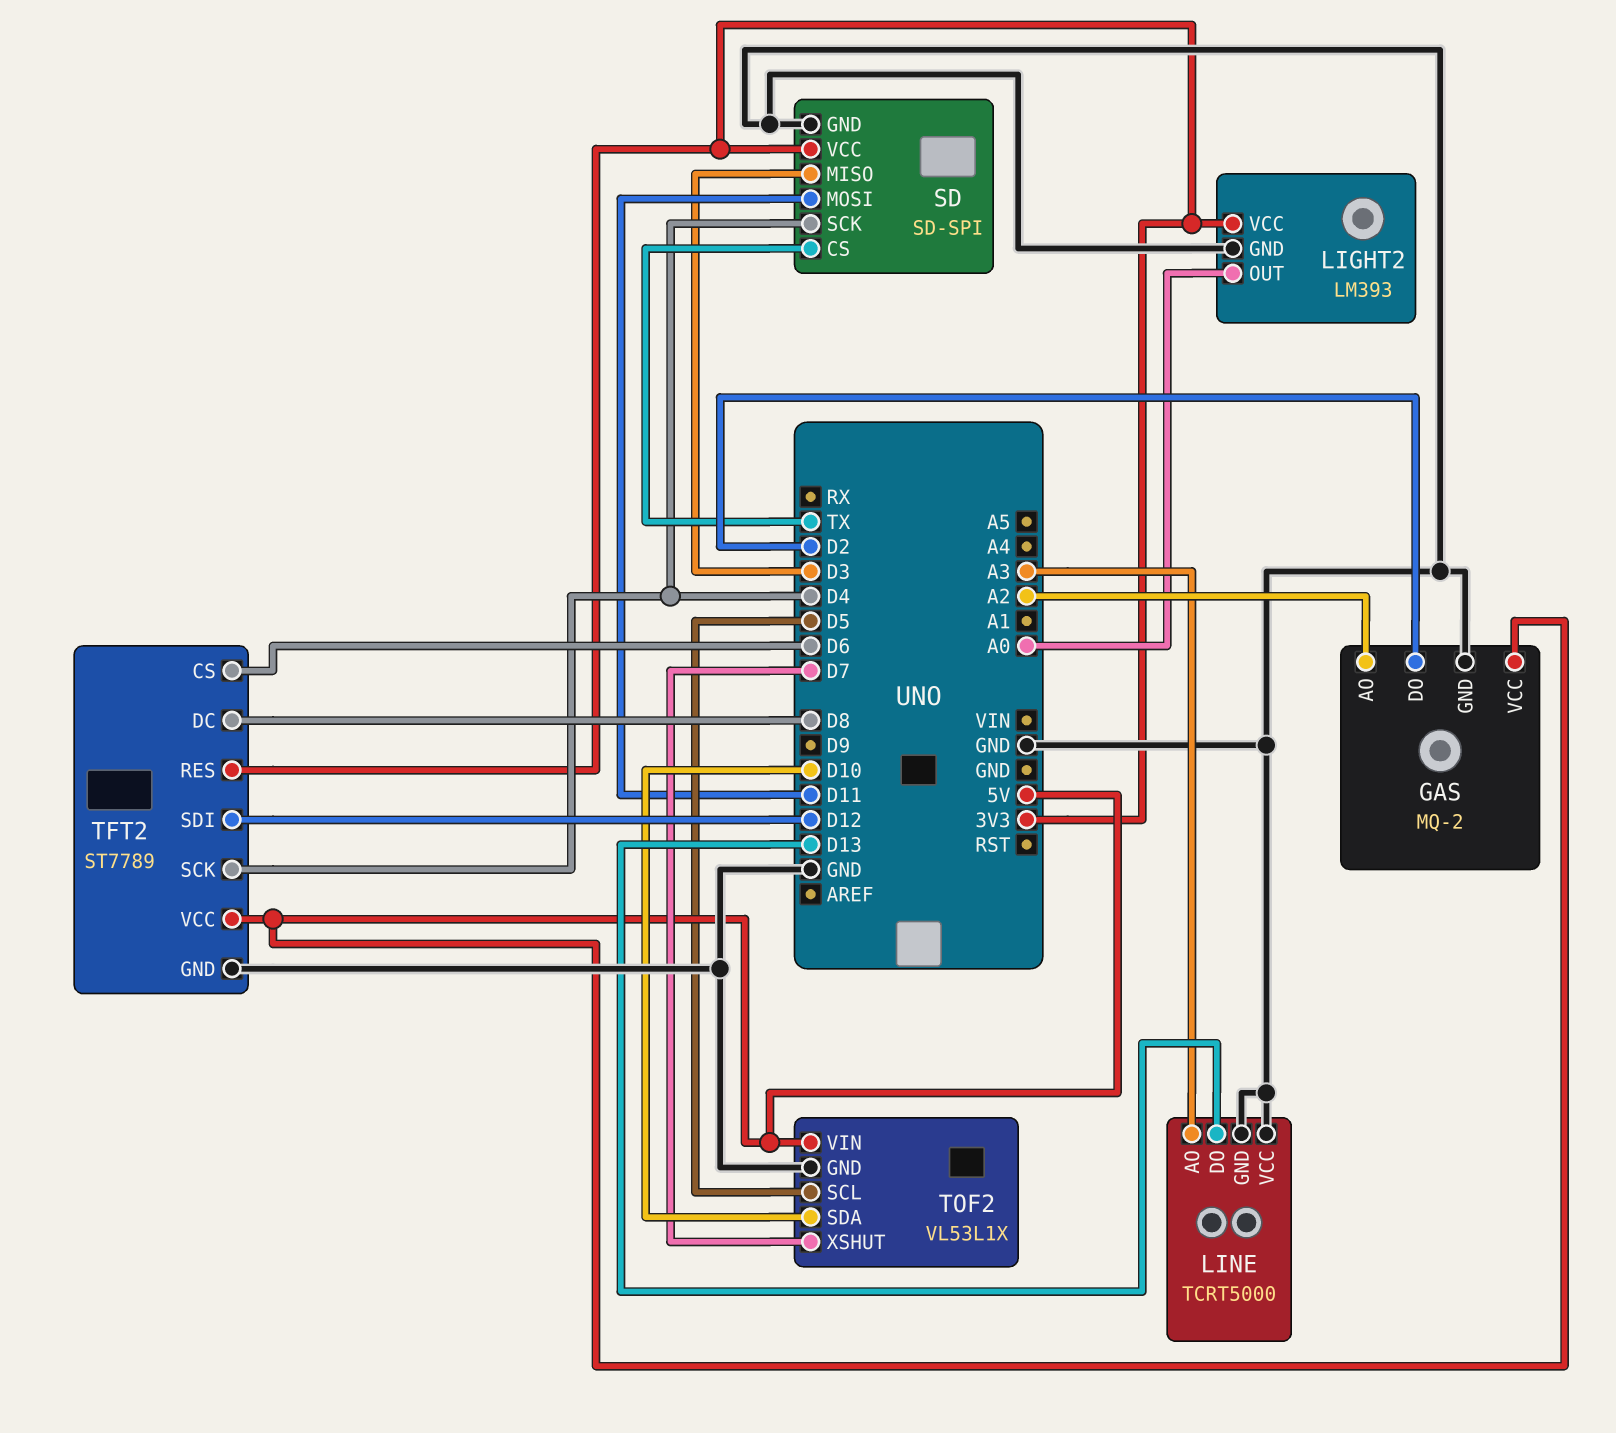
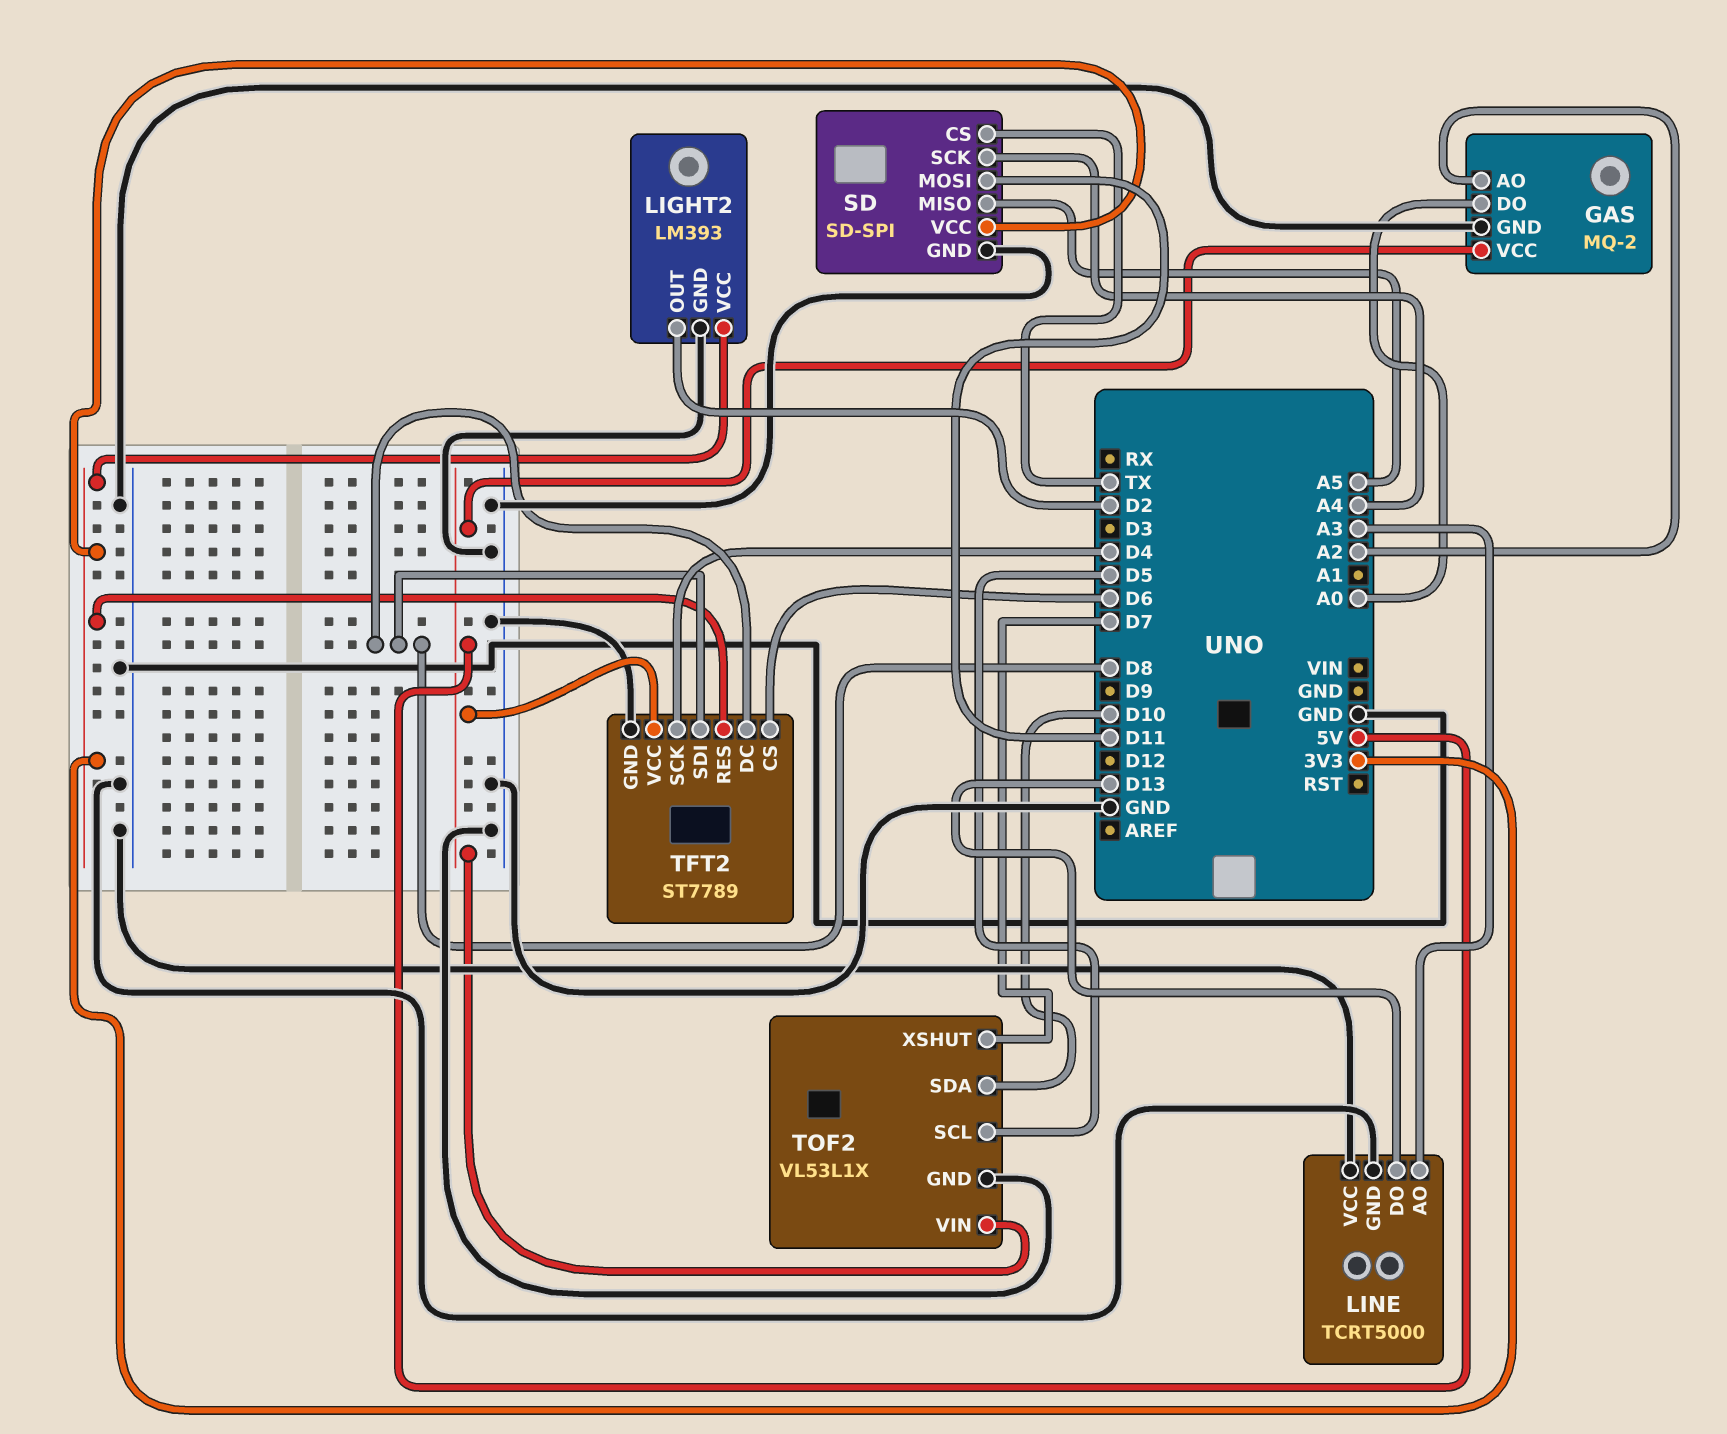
GAS pin DO: D2 -> A0
LIGHT2 pin OUT: A0 -> D2
SD pin MISO: D3 -> A5
SD pin SCK: D4 -> A4
TFT2 pin SDI: D12 -> D8

